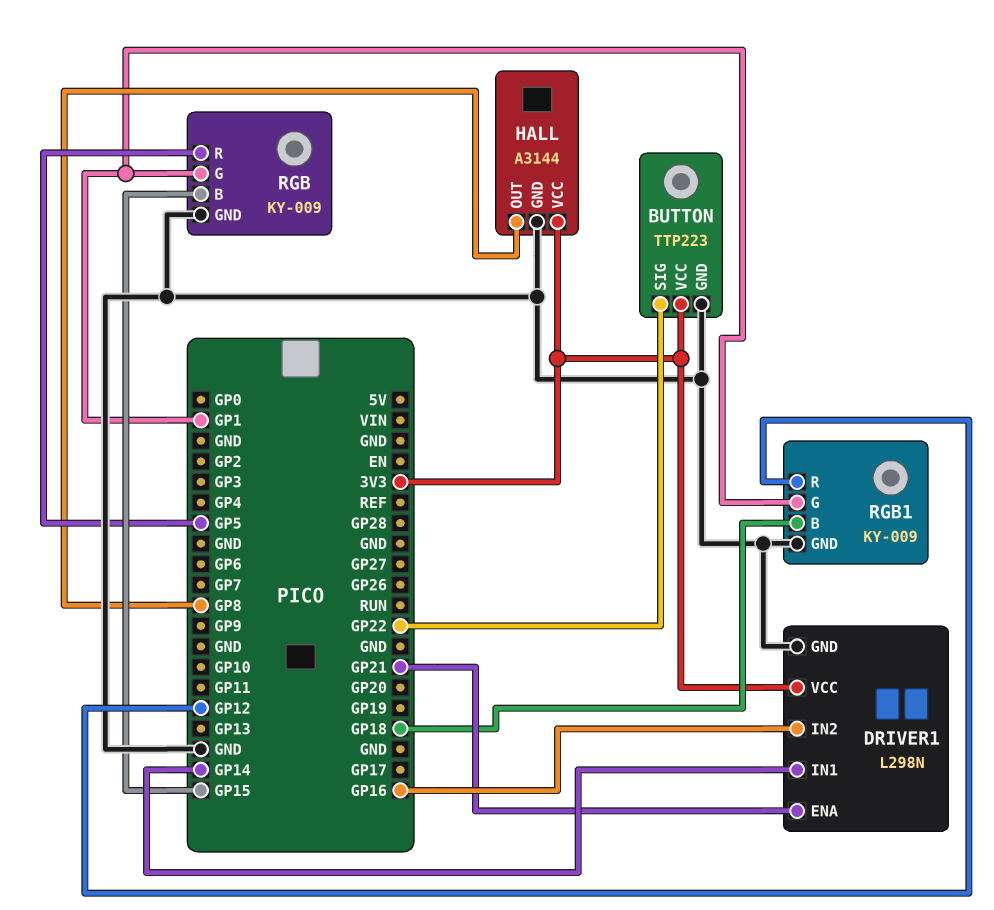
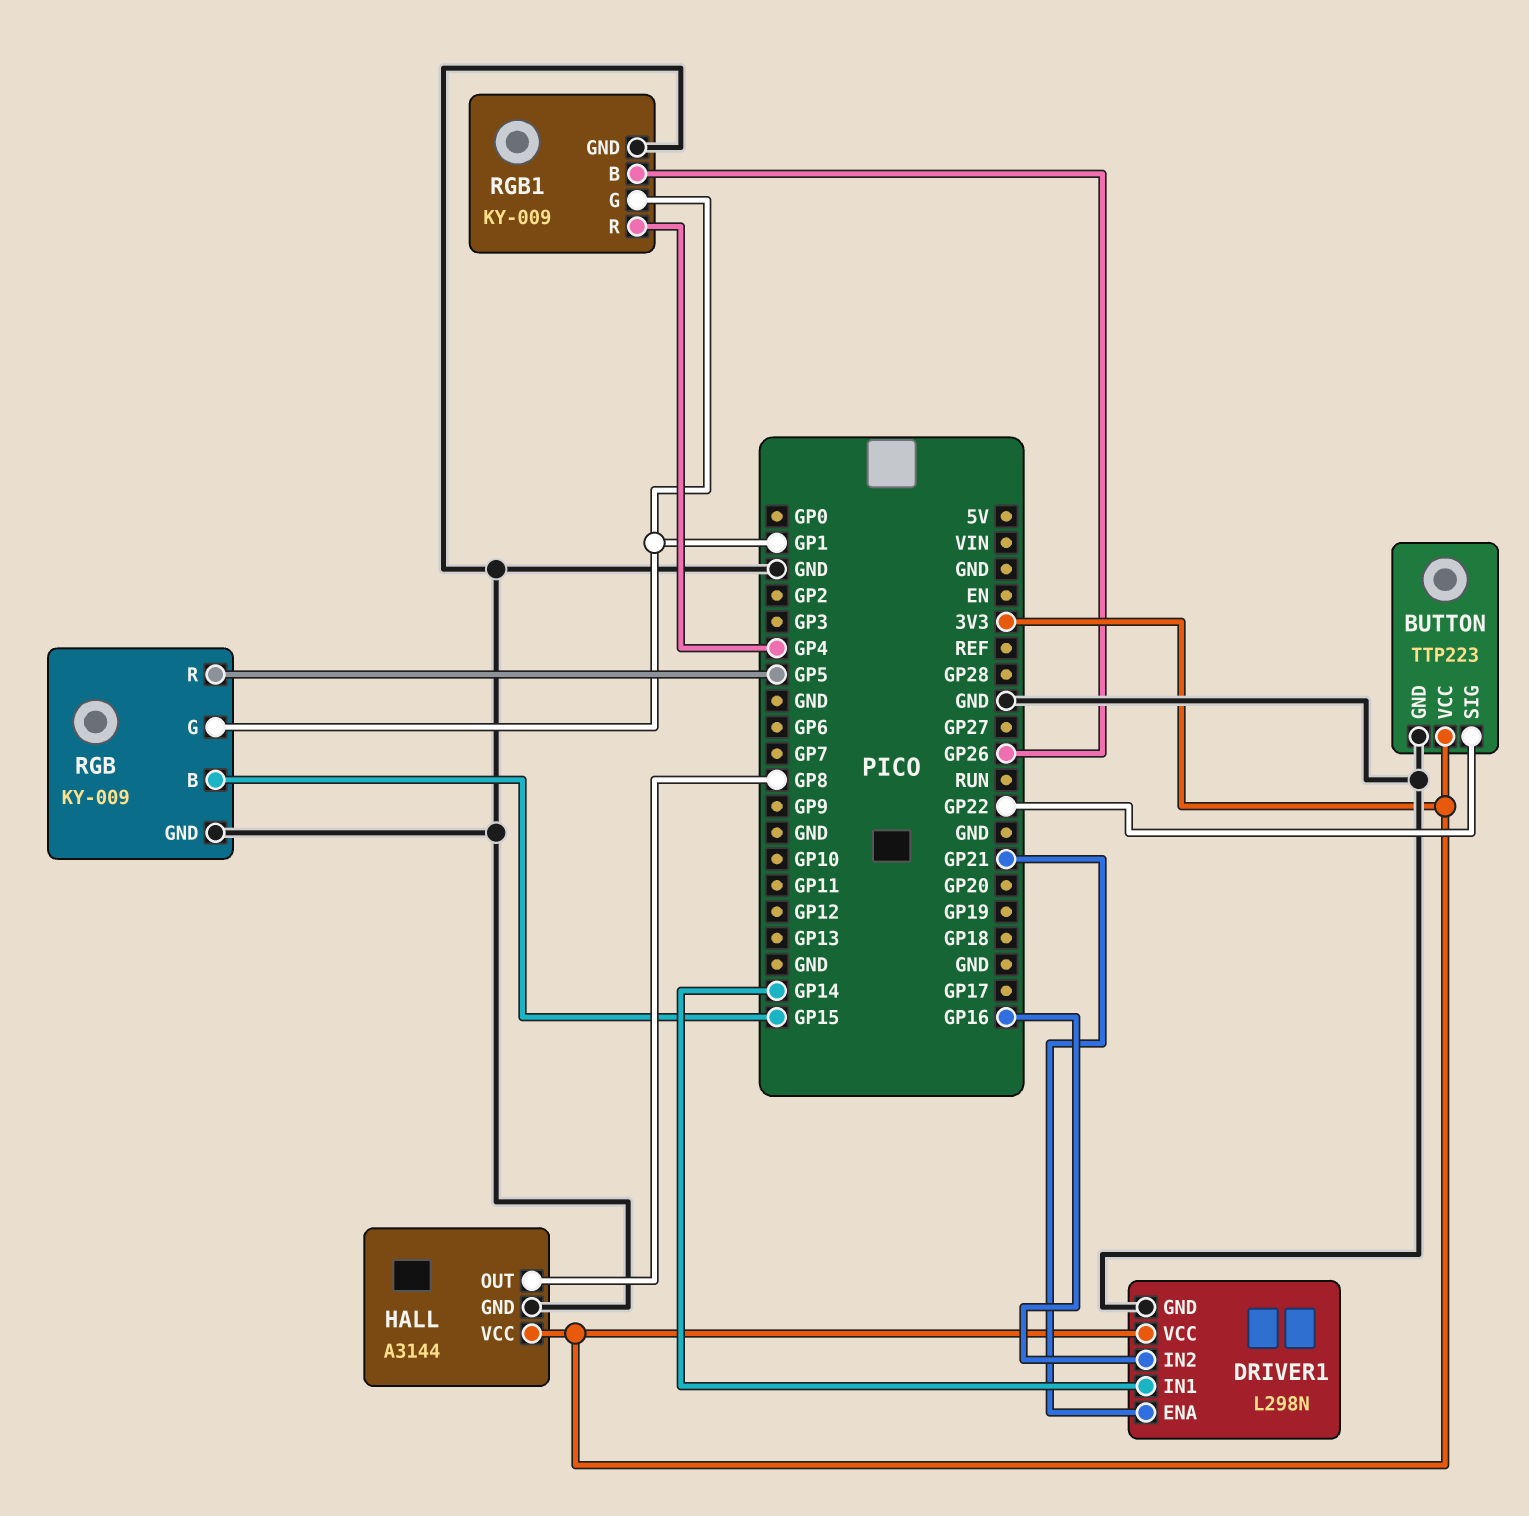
RGB1 pin B: GP18 -> GP26
RGB1 pin R: GP12 -> GP4

